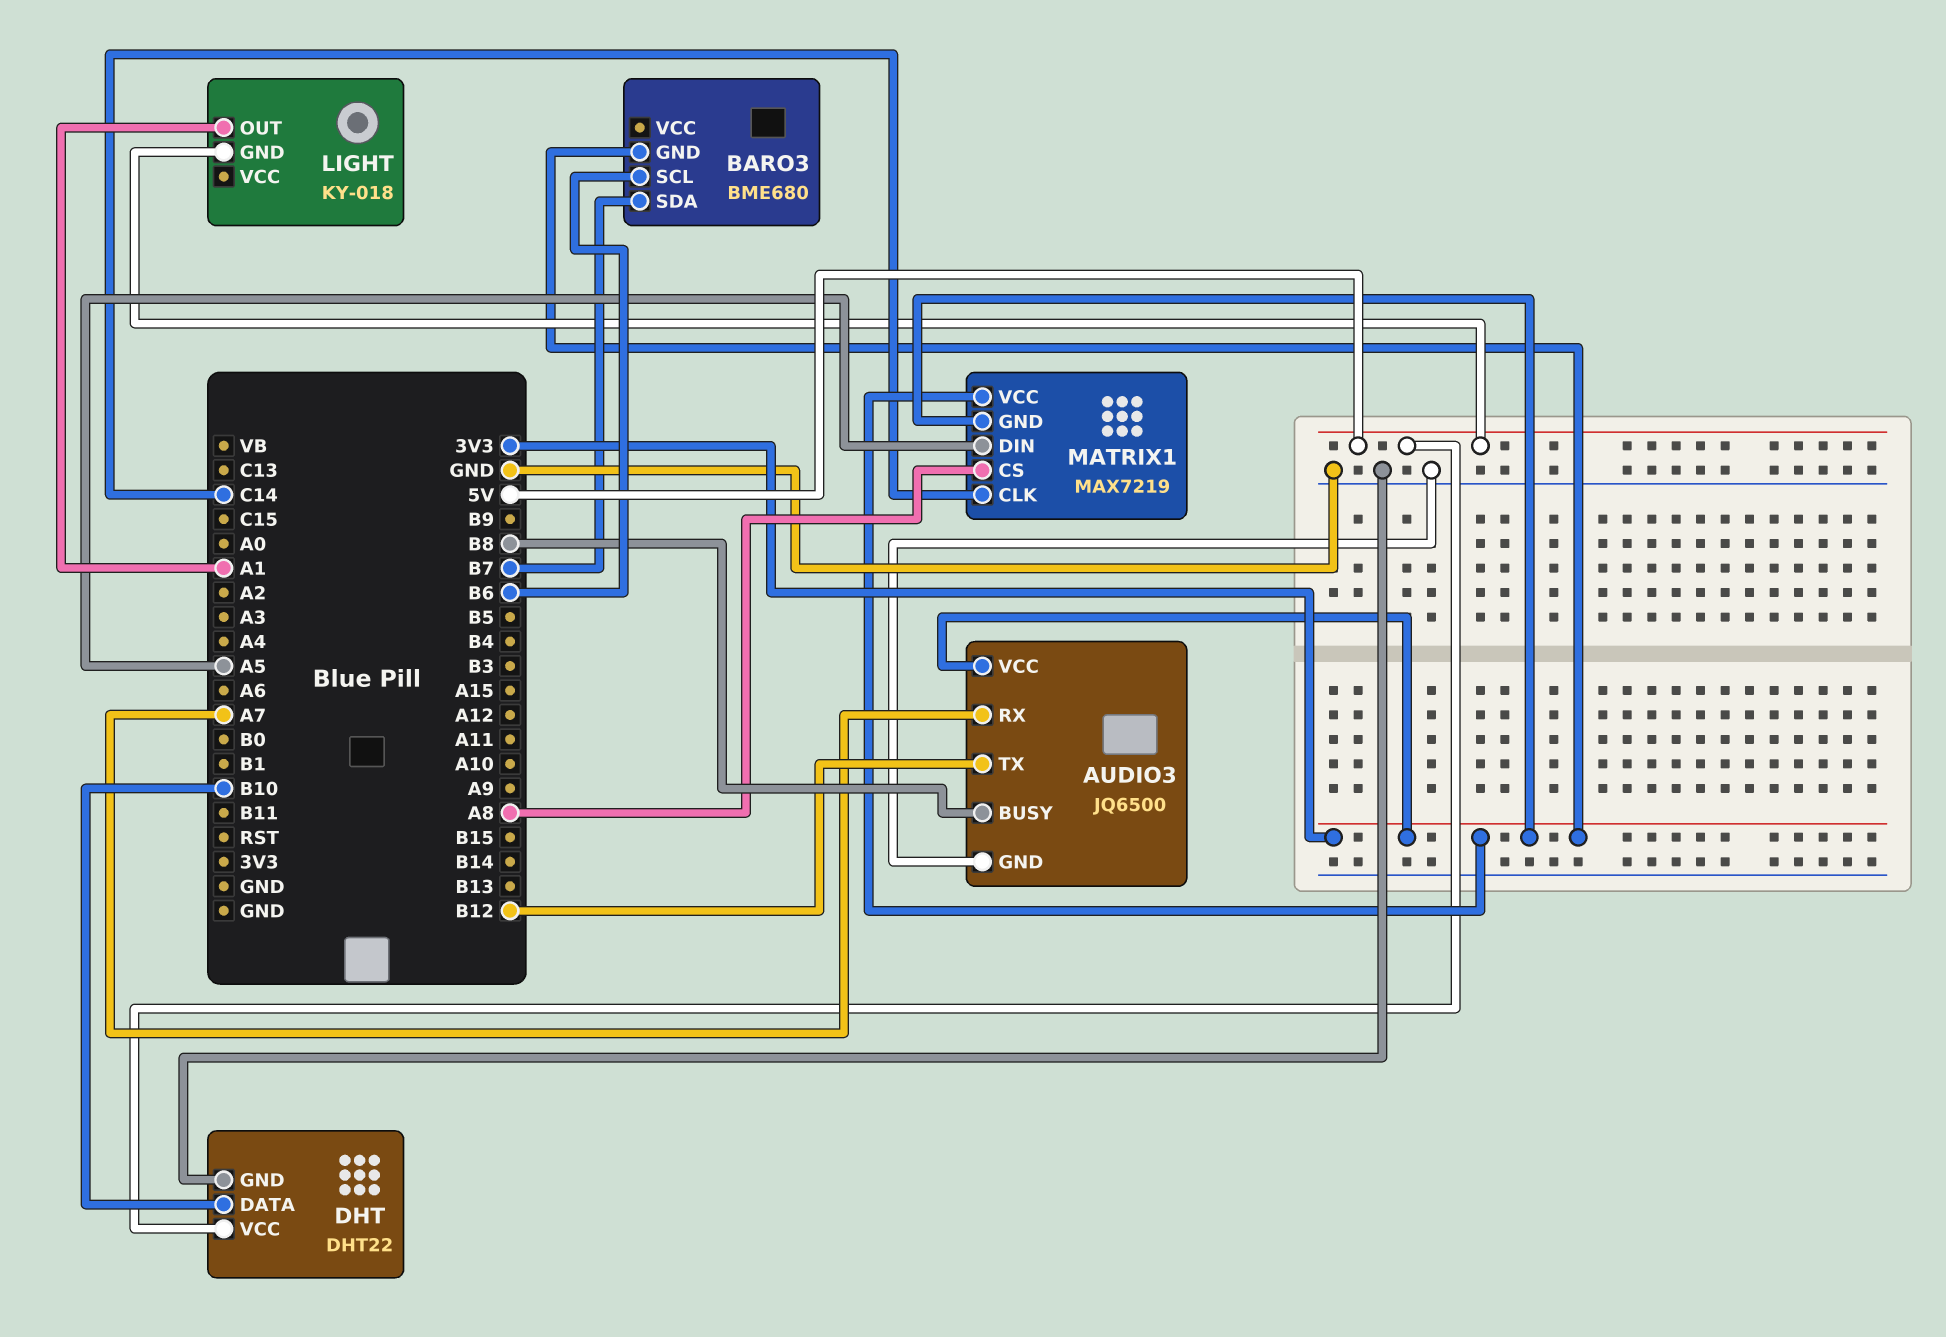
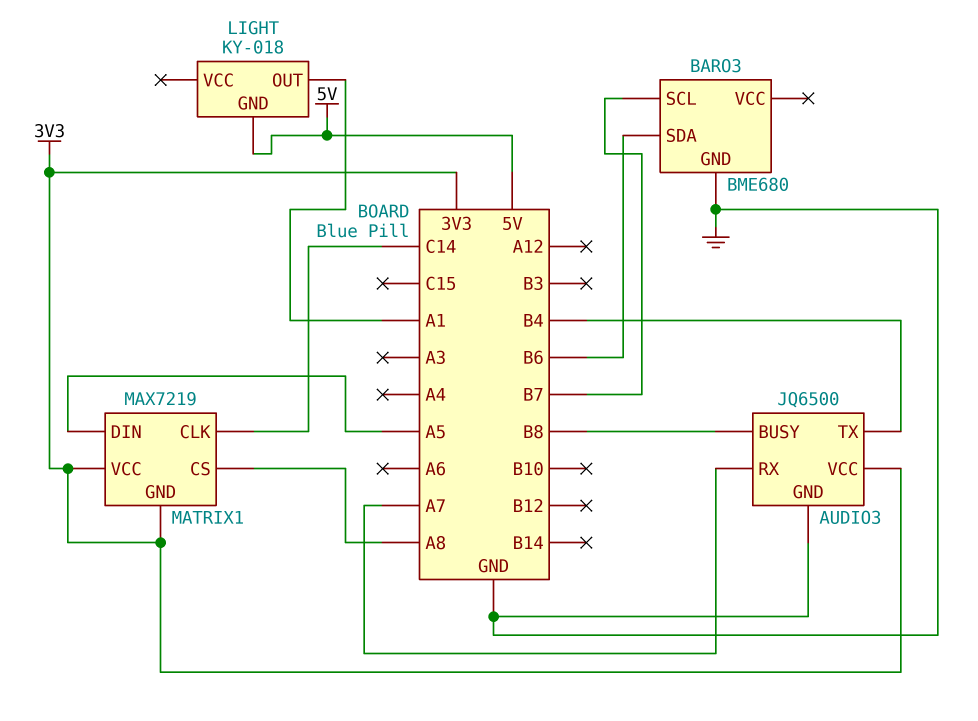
AUDIO3 pin TX: B12 -> B4
BARO3 pin GND: 3V3 -> GND
BARO3 pin SCL: B6 -> B7
BARO3 pin SDA: B7 -> B6
DHT: DHT22 -> none
DHT pin DATA: B10 -> none
DHT pin GND: GND -> none
DHT pin VCC: 5V -> none

